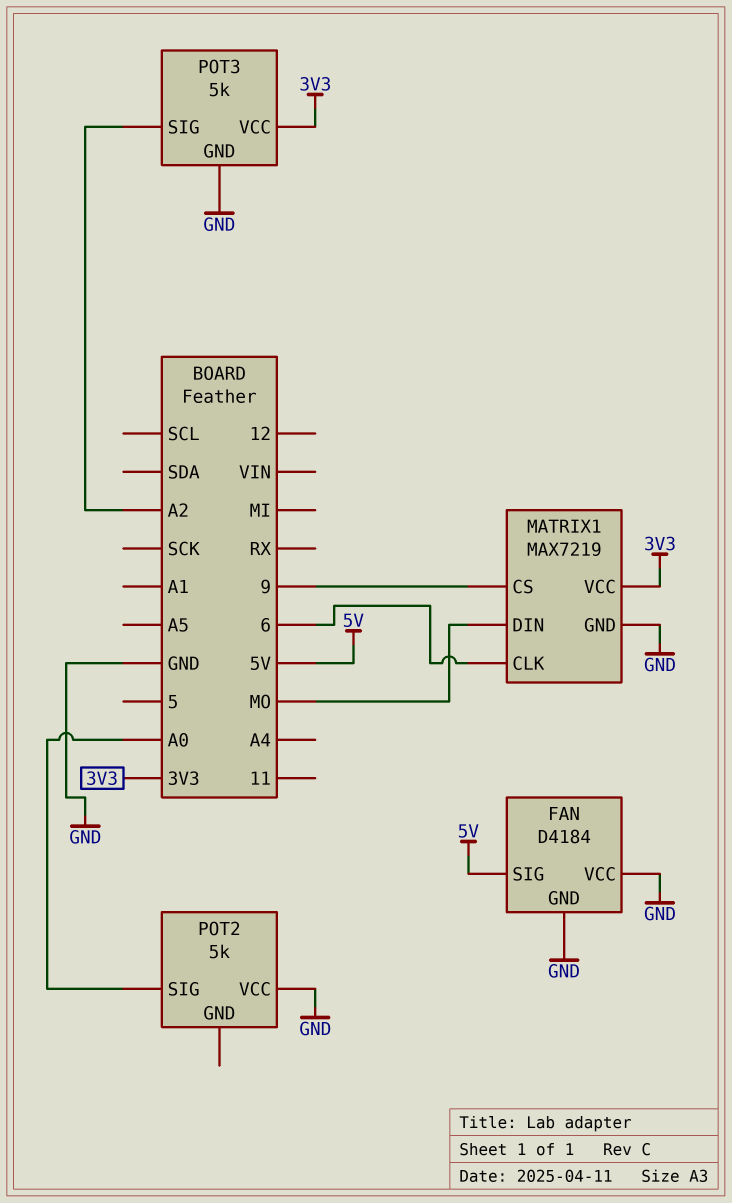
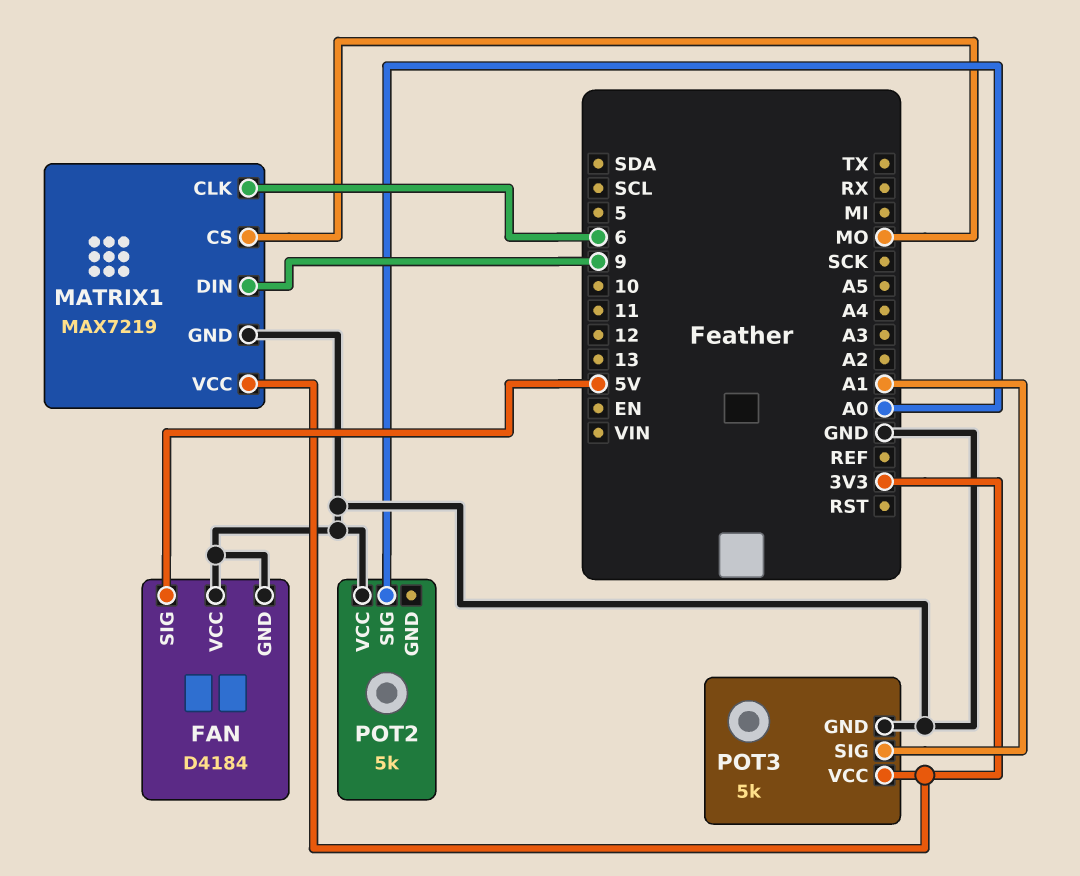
MATRIX1 pin CS: 9 -> MO
MATRIX1 pin DIN: MO -> 9
POT3 pin SIG: A2 -> A1

